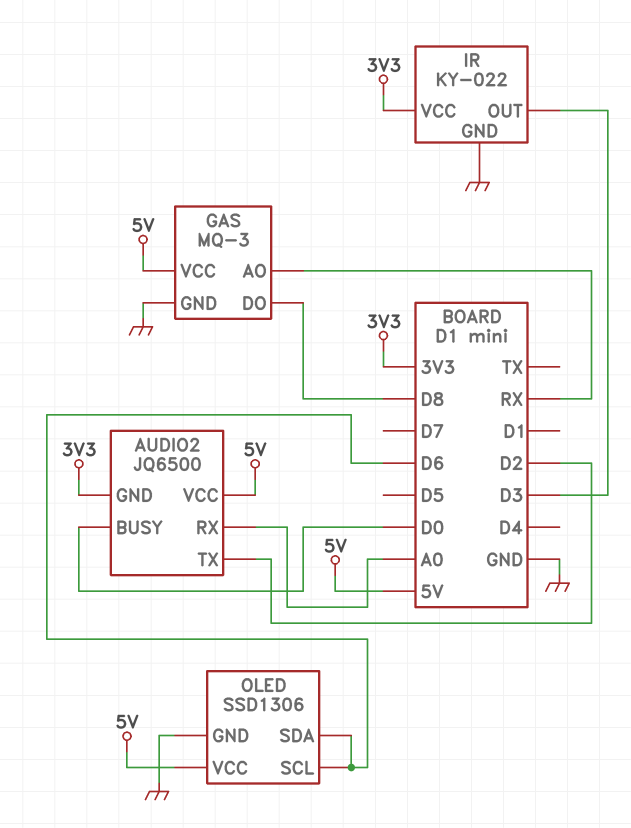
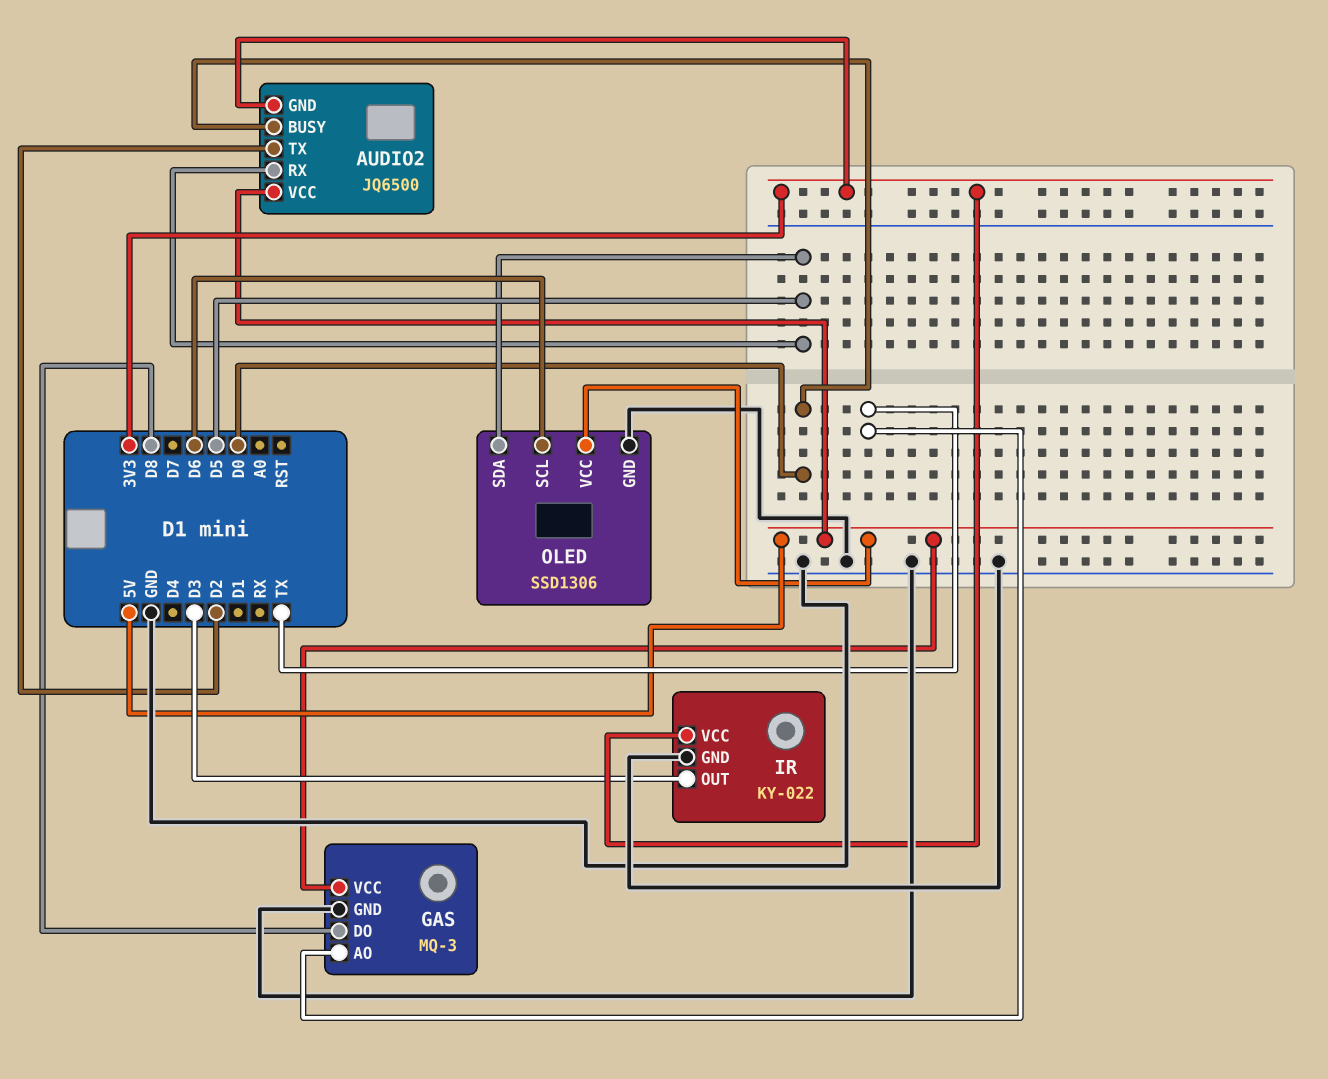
AUDIO2 pin RX: A0 -> D5
GAS pin AO: RX -> TX
OLED pin SDA: D6 -> D5

